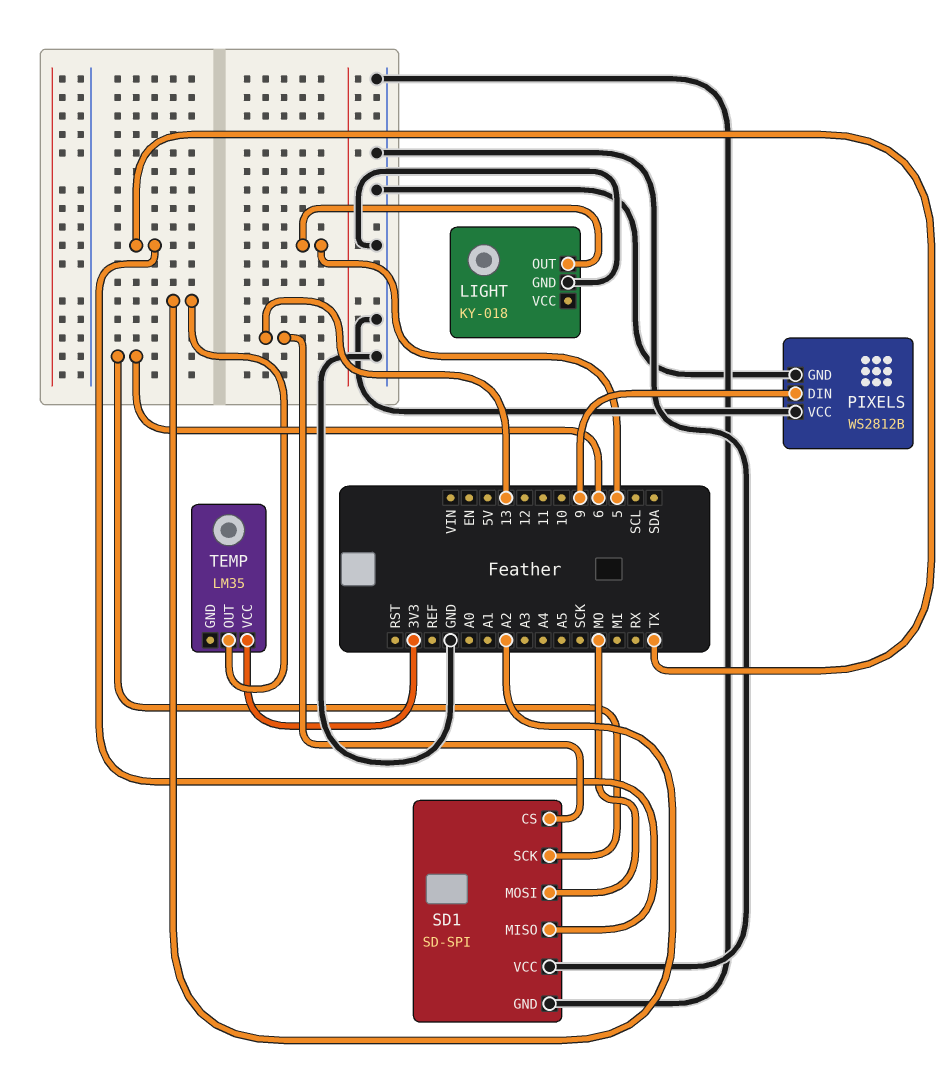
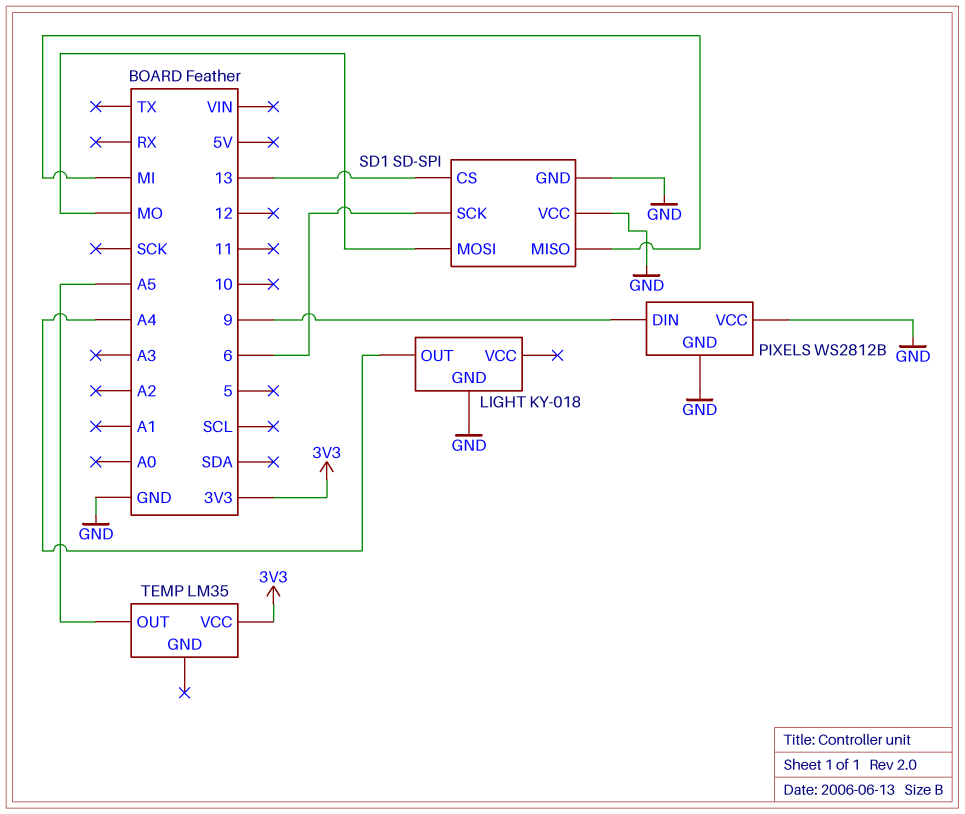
LIGHT pin OUT: 5 -> A4
SD1 pin MISO: TX -> MI
TEMP pin OUT: A2 -> A5

